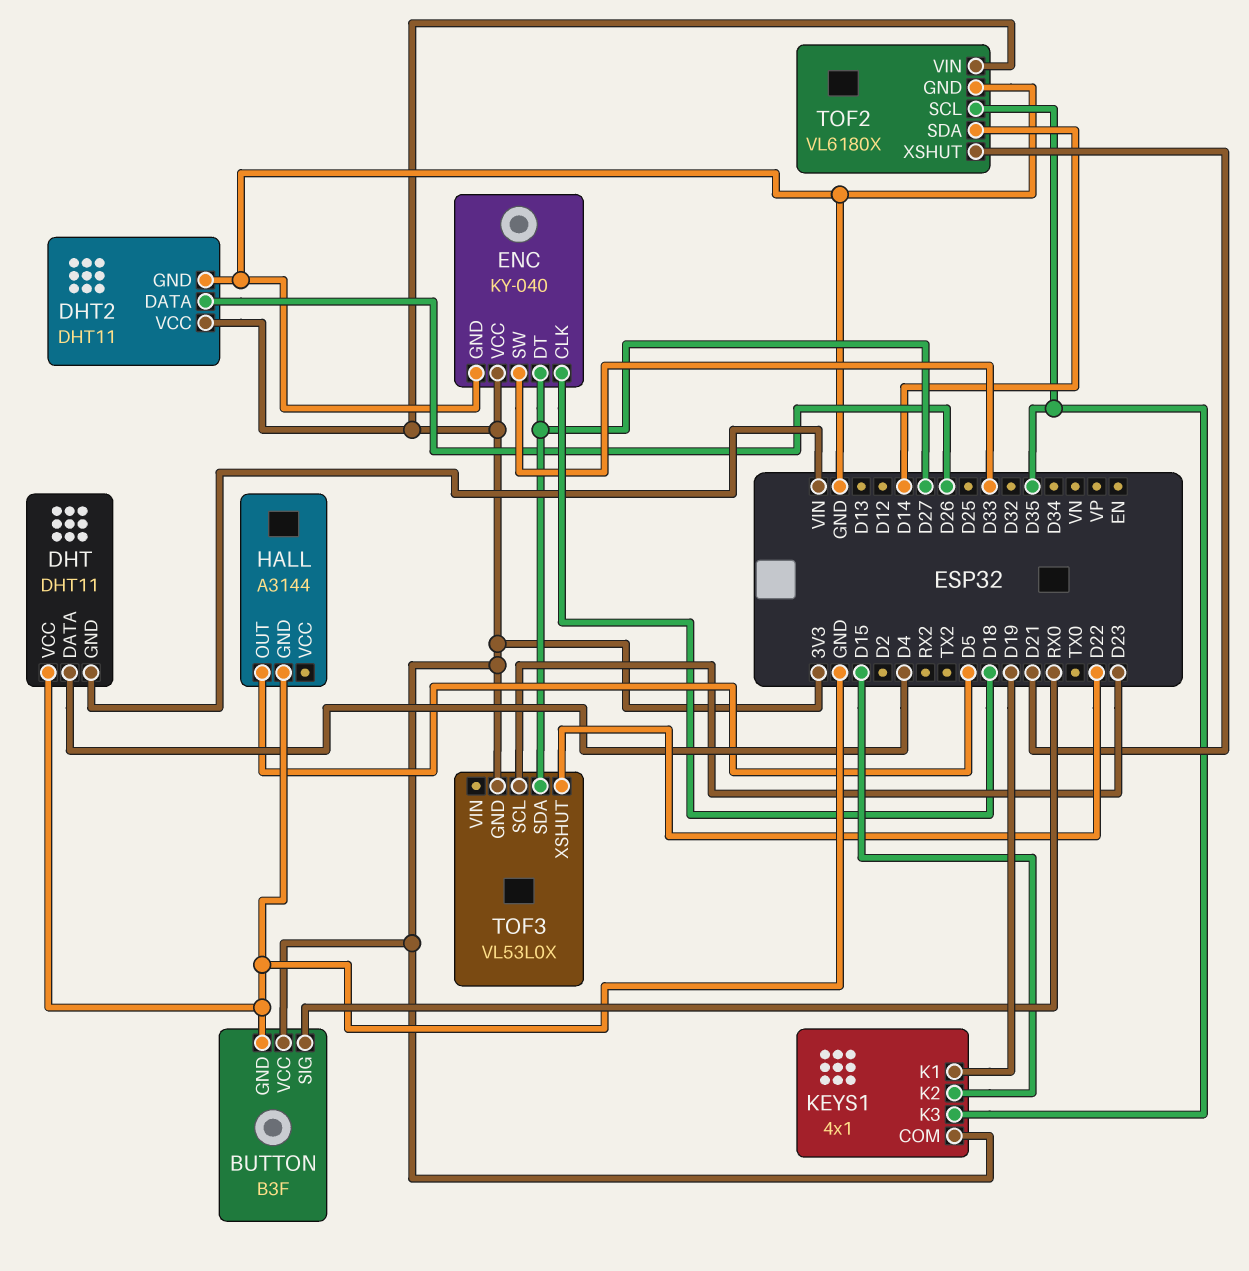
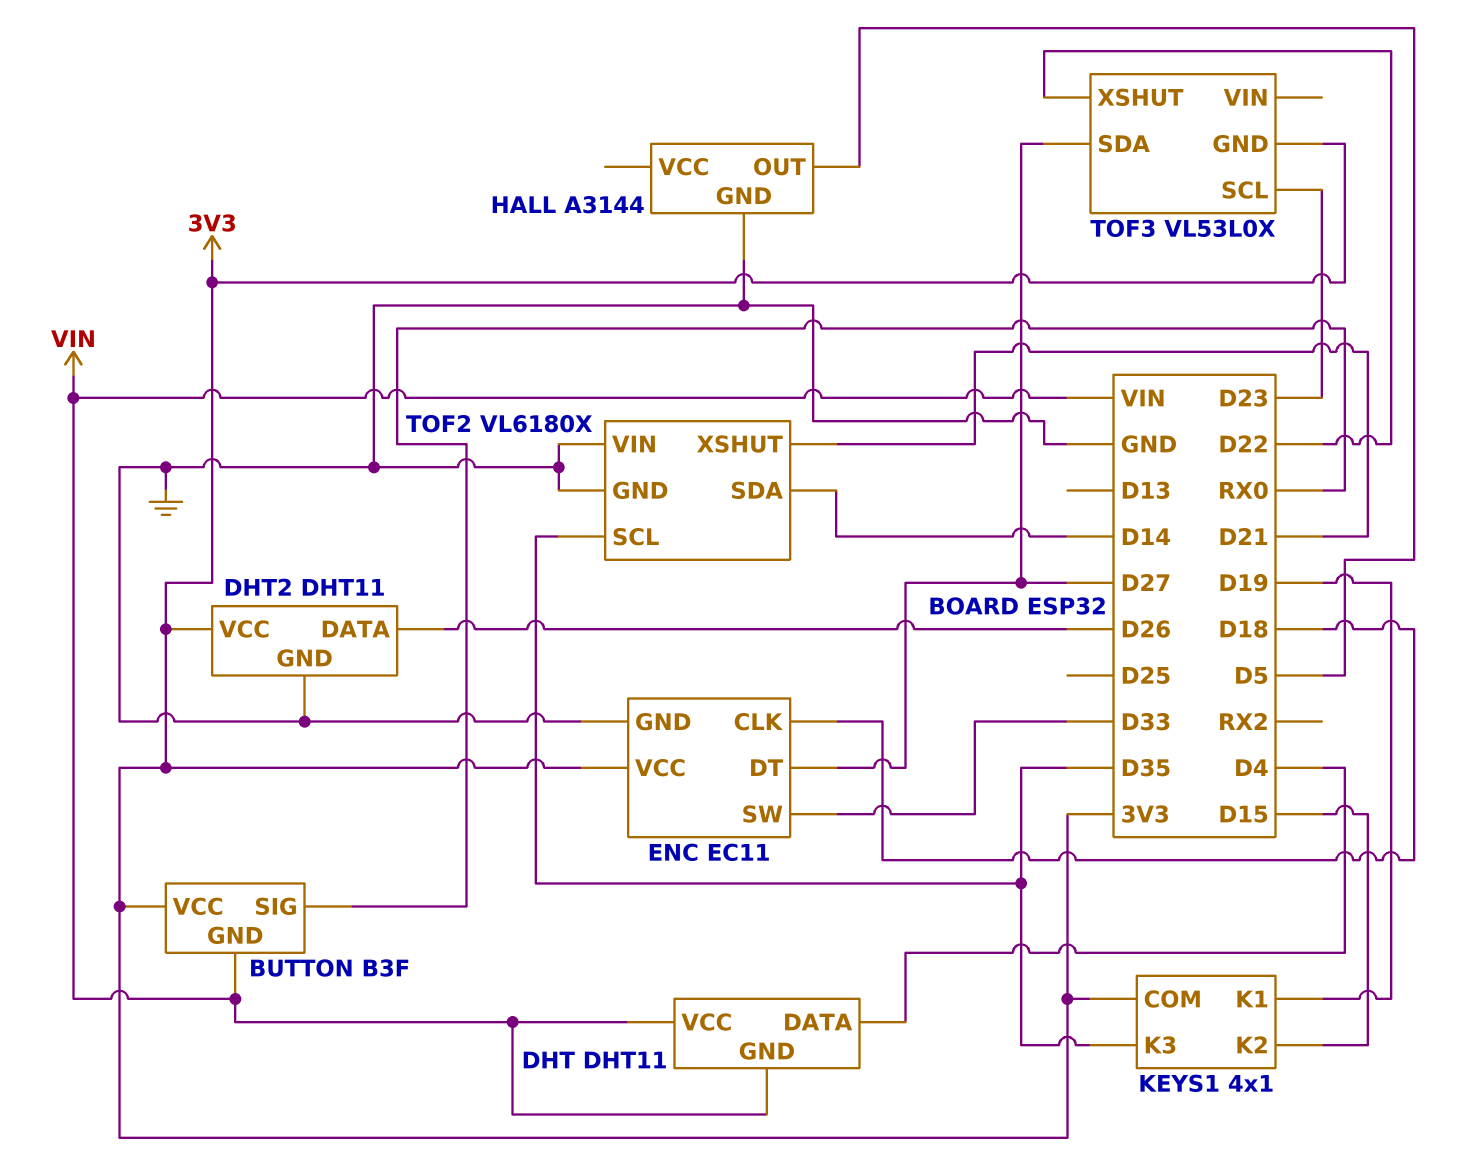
BUTTON pin GND: GND -> VIN
DHT pin VCC: GND -> VIN
ENC: KY-040 -> EC11
TOF2 pin VIN: 3V3 -> GND

